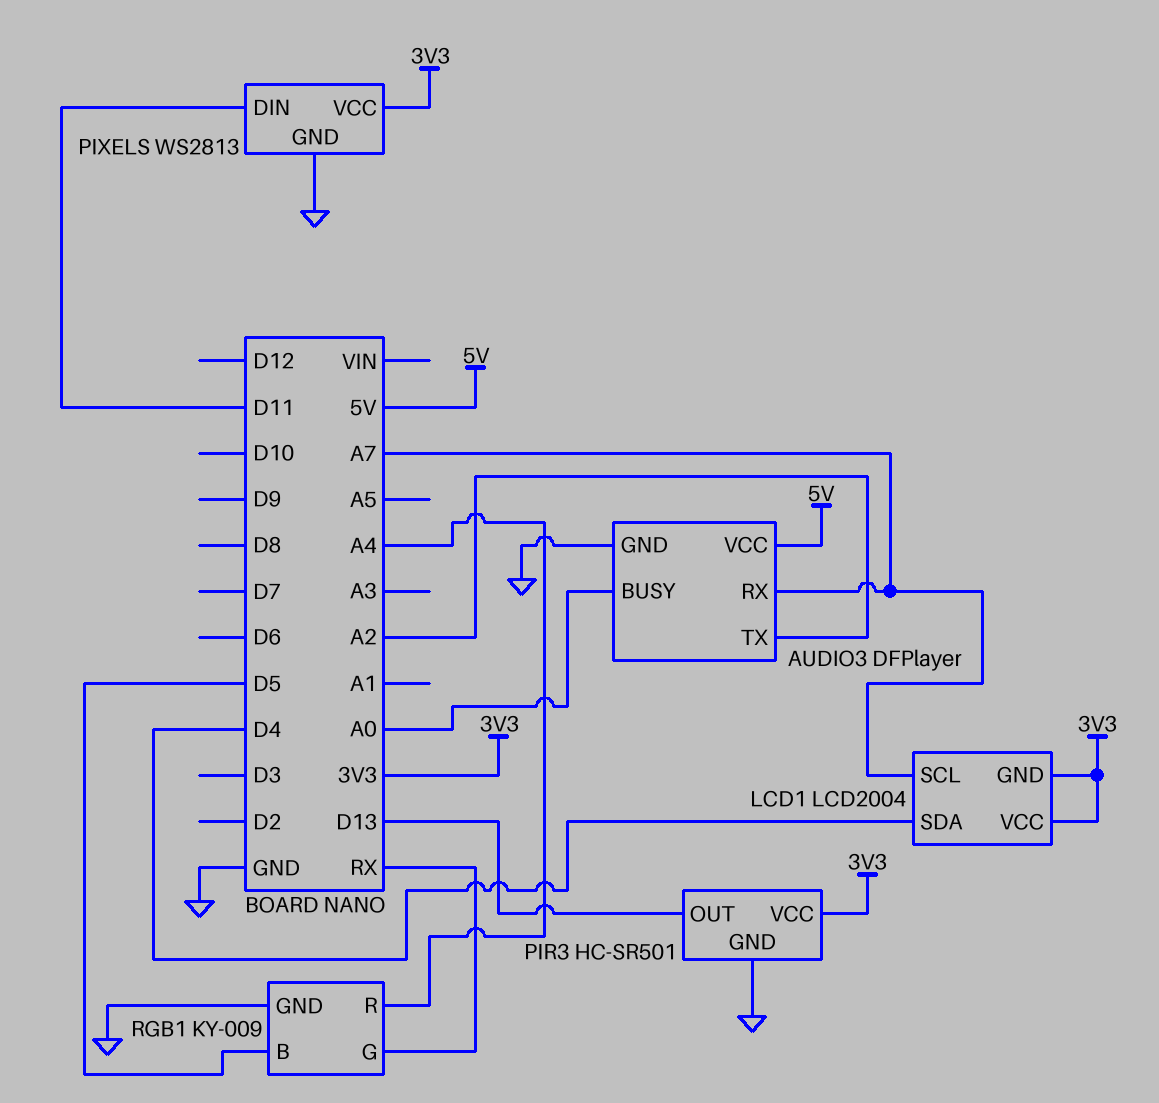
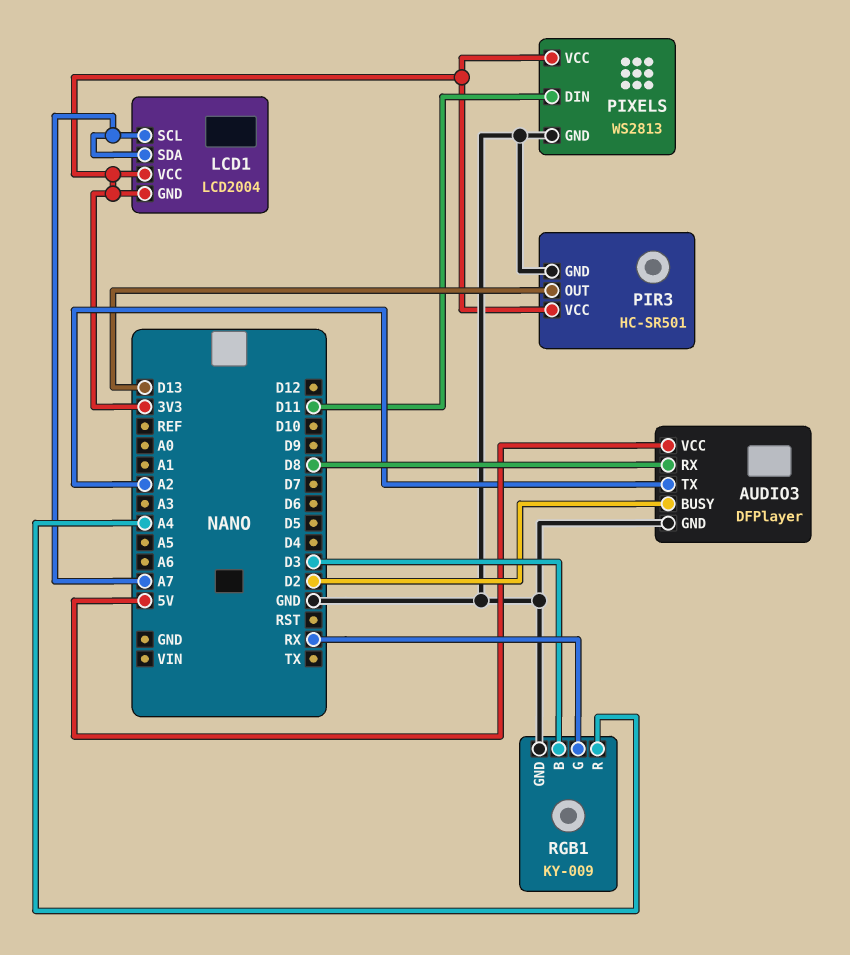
AUDIO3 pin BUSY: A0 -> D2
AUDIO3 pin RX: A7 -> D8
LCD1 pin SDA: D4 -> A7
RGB1 pin B: D5 -> D3

